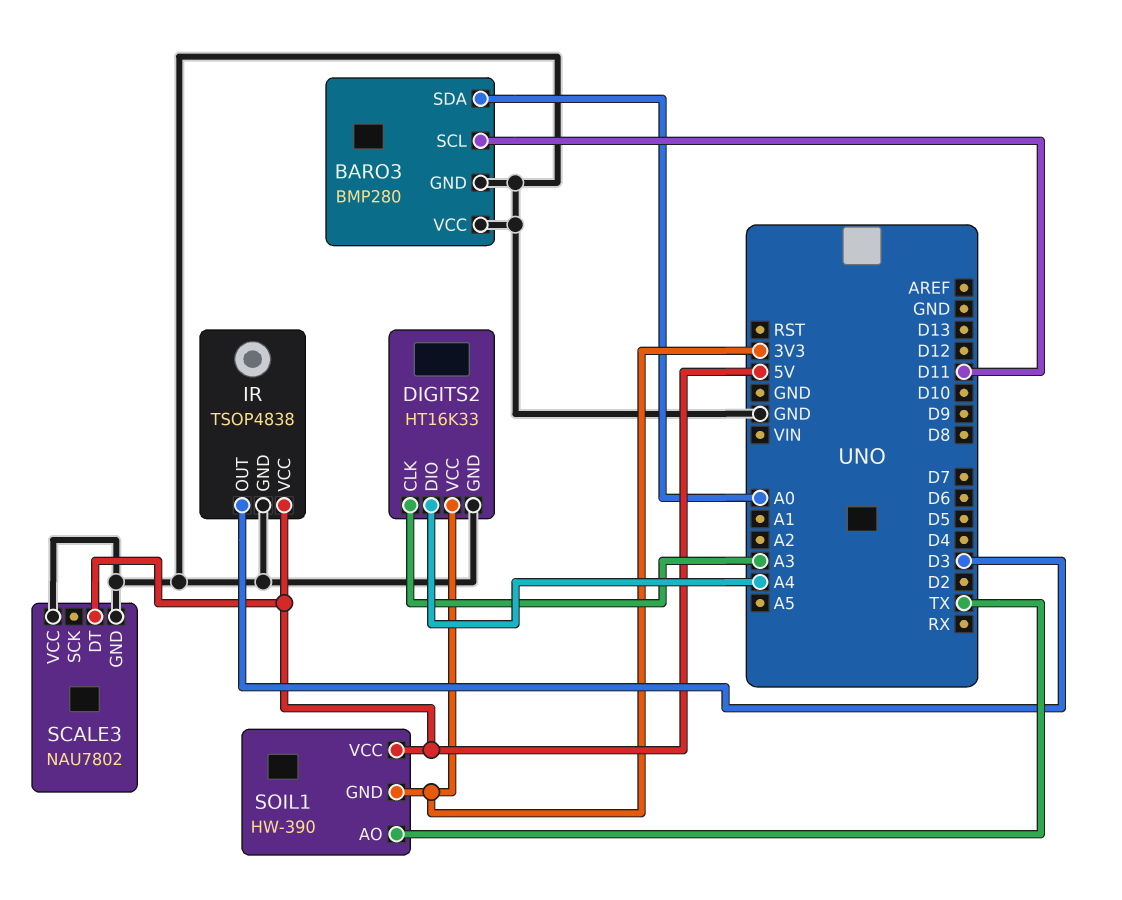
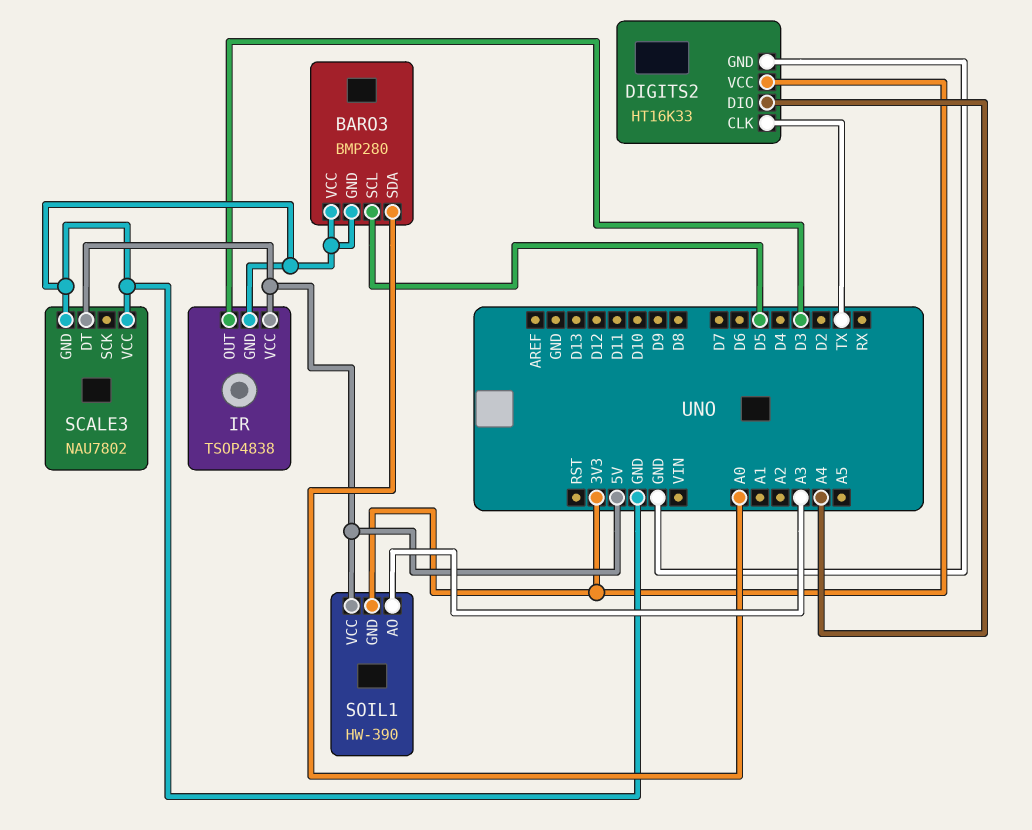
BARO3 pin SCL: D11 -> D5
DIGITS2 pin CLK: A3 -> TX
SOIL1 pin AO: TX -> A3

